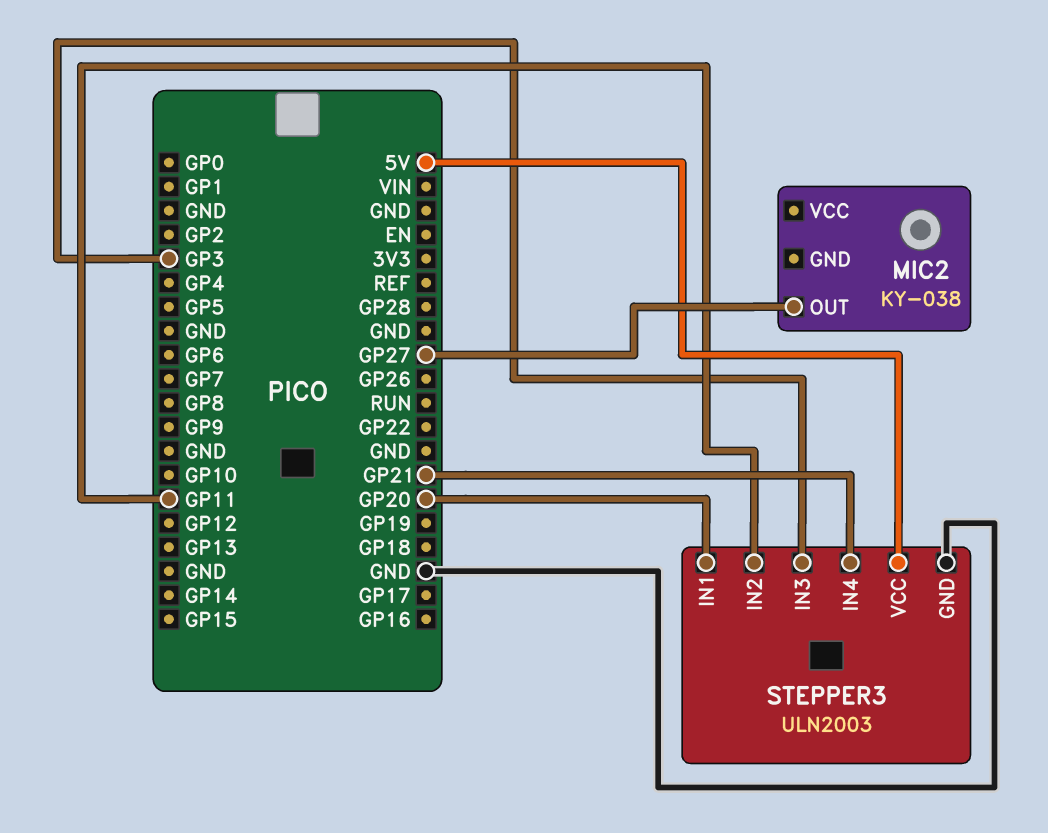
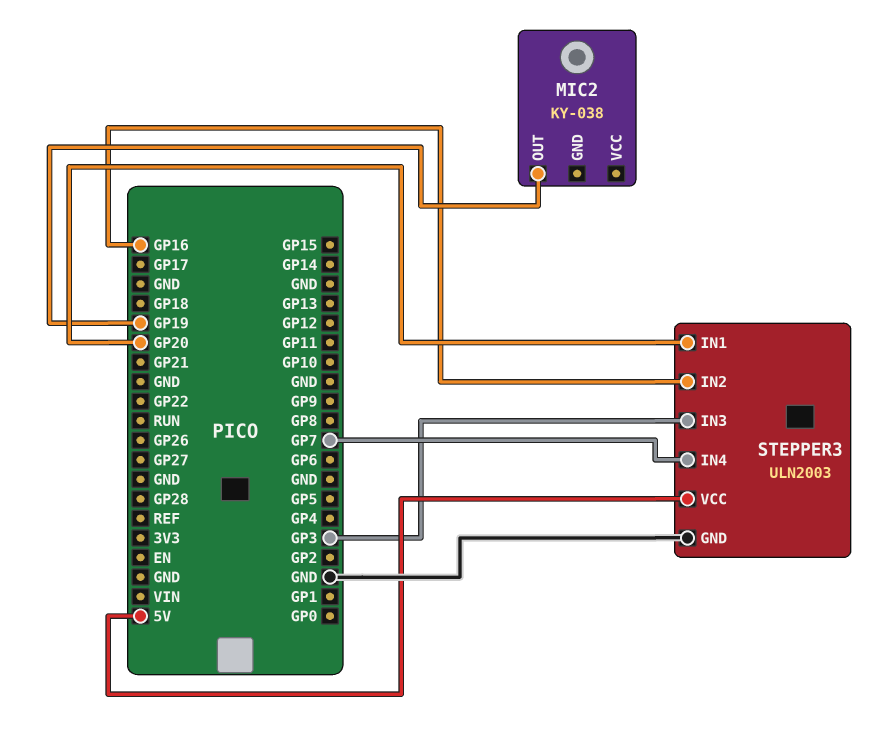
MIC2 pin OUT: GP27 -> GP19
STEPPER3 pin IN2: GP11 -> GP16
STEPPER3 pin IN4: GP21 -> GP7

